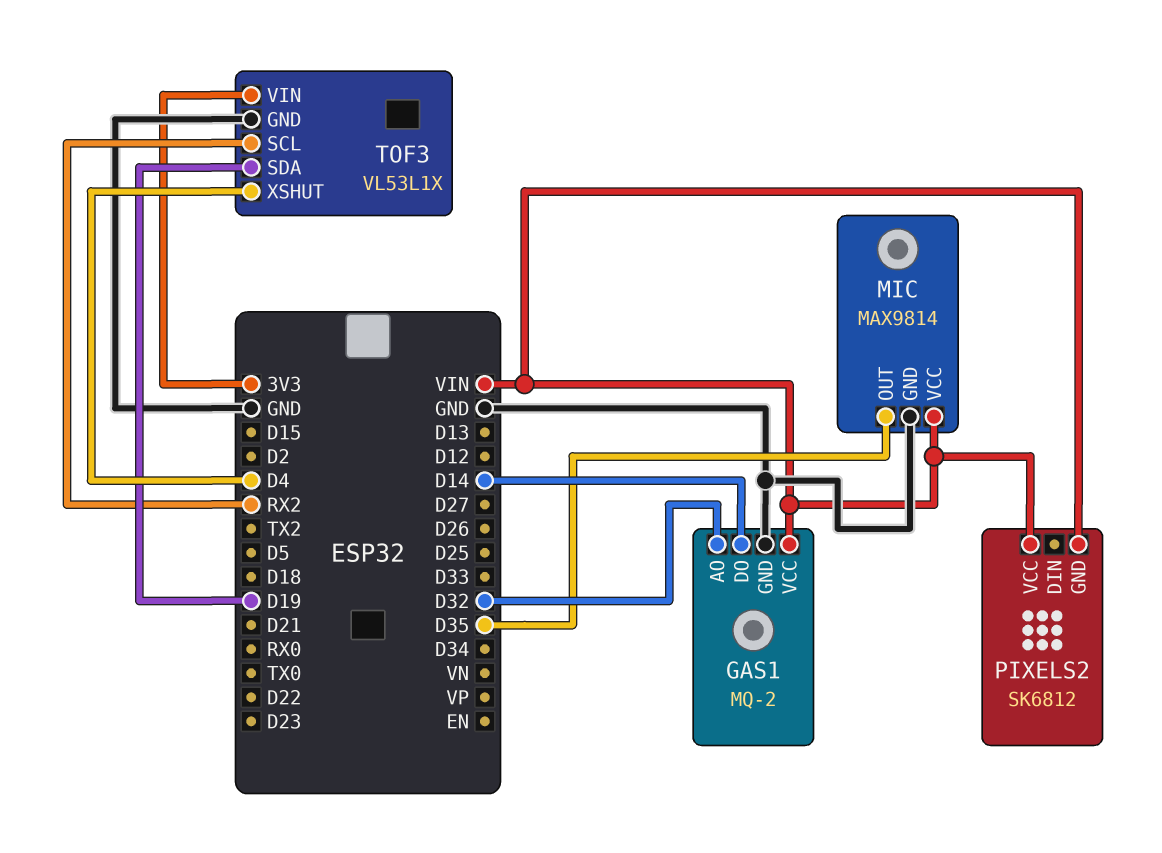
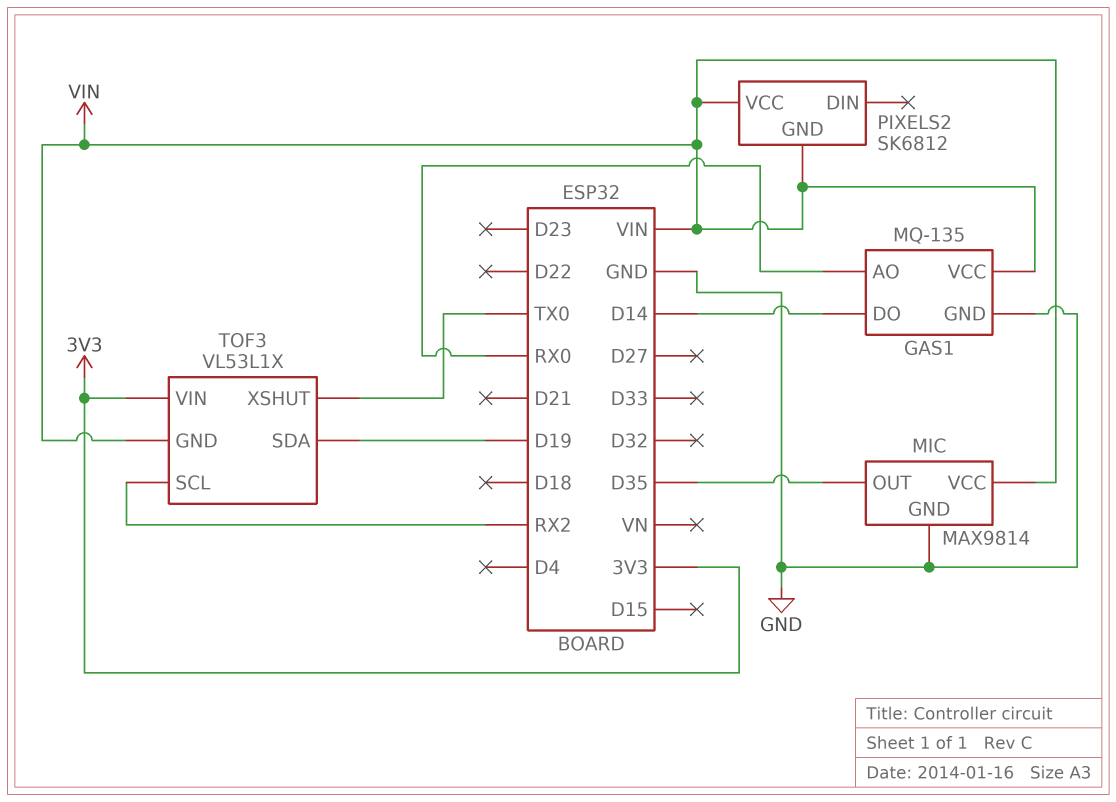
GAS1: MQ-2 -> MQ-135
GAS1 pin AO: D32 -> RX0
TOF3 pin GND: GND -> VIN
TOF3 pin XSHUT: D4 -> TX0

